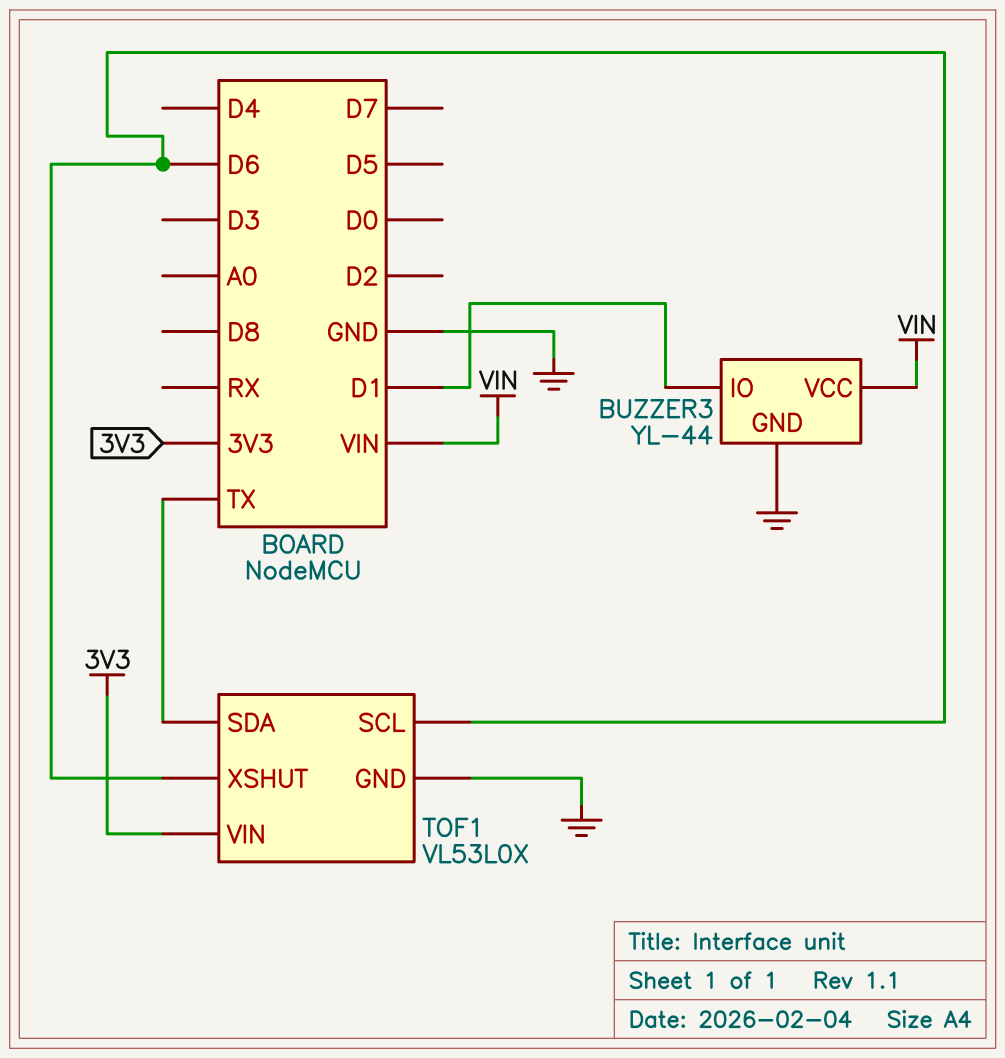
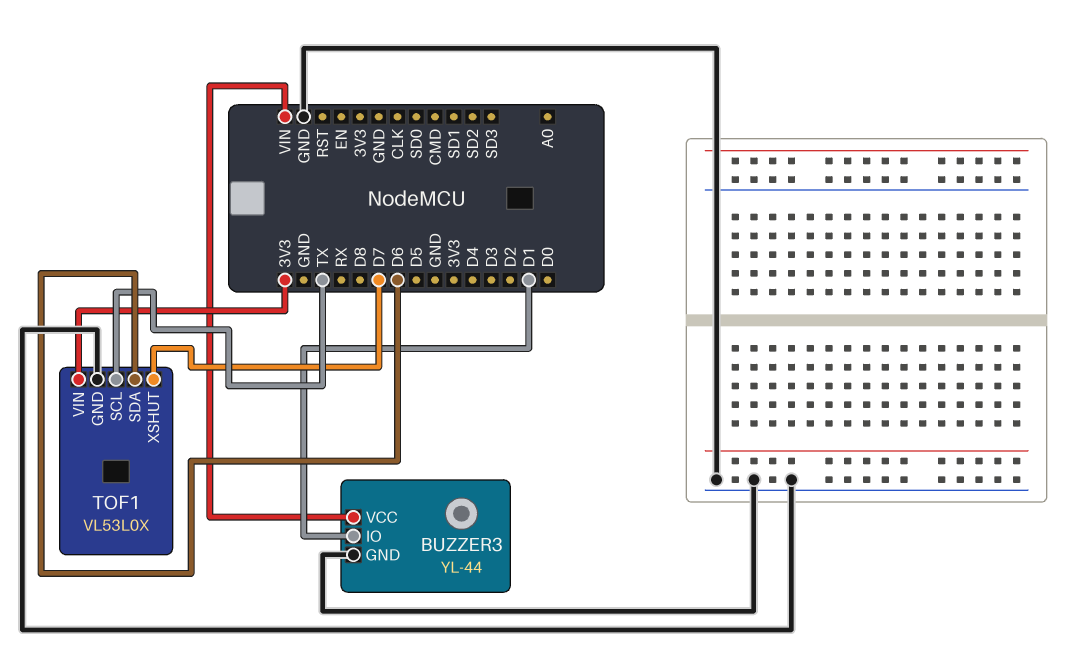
TOF1 pin SCL: D6 -> TX
TOF1 pin SDA: TX -> D6
TOF1 pin XSHUT: D6 -> D7

